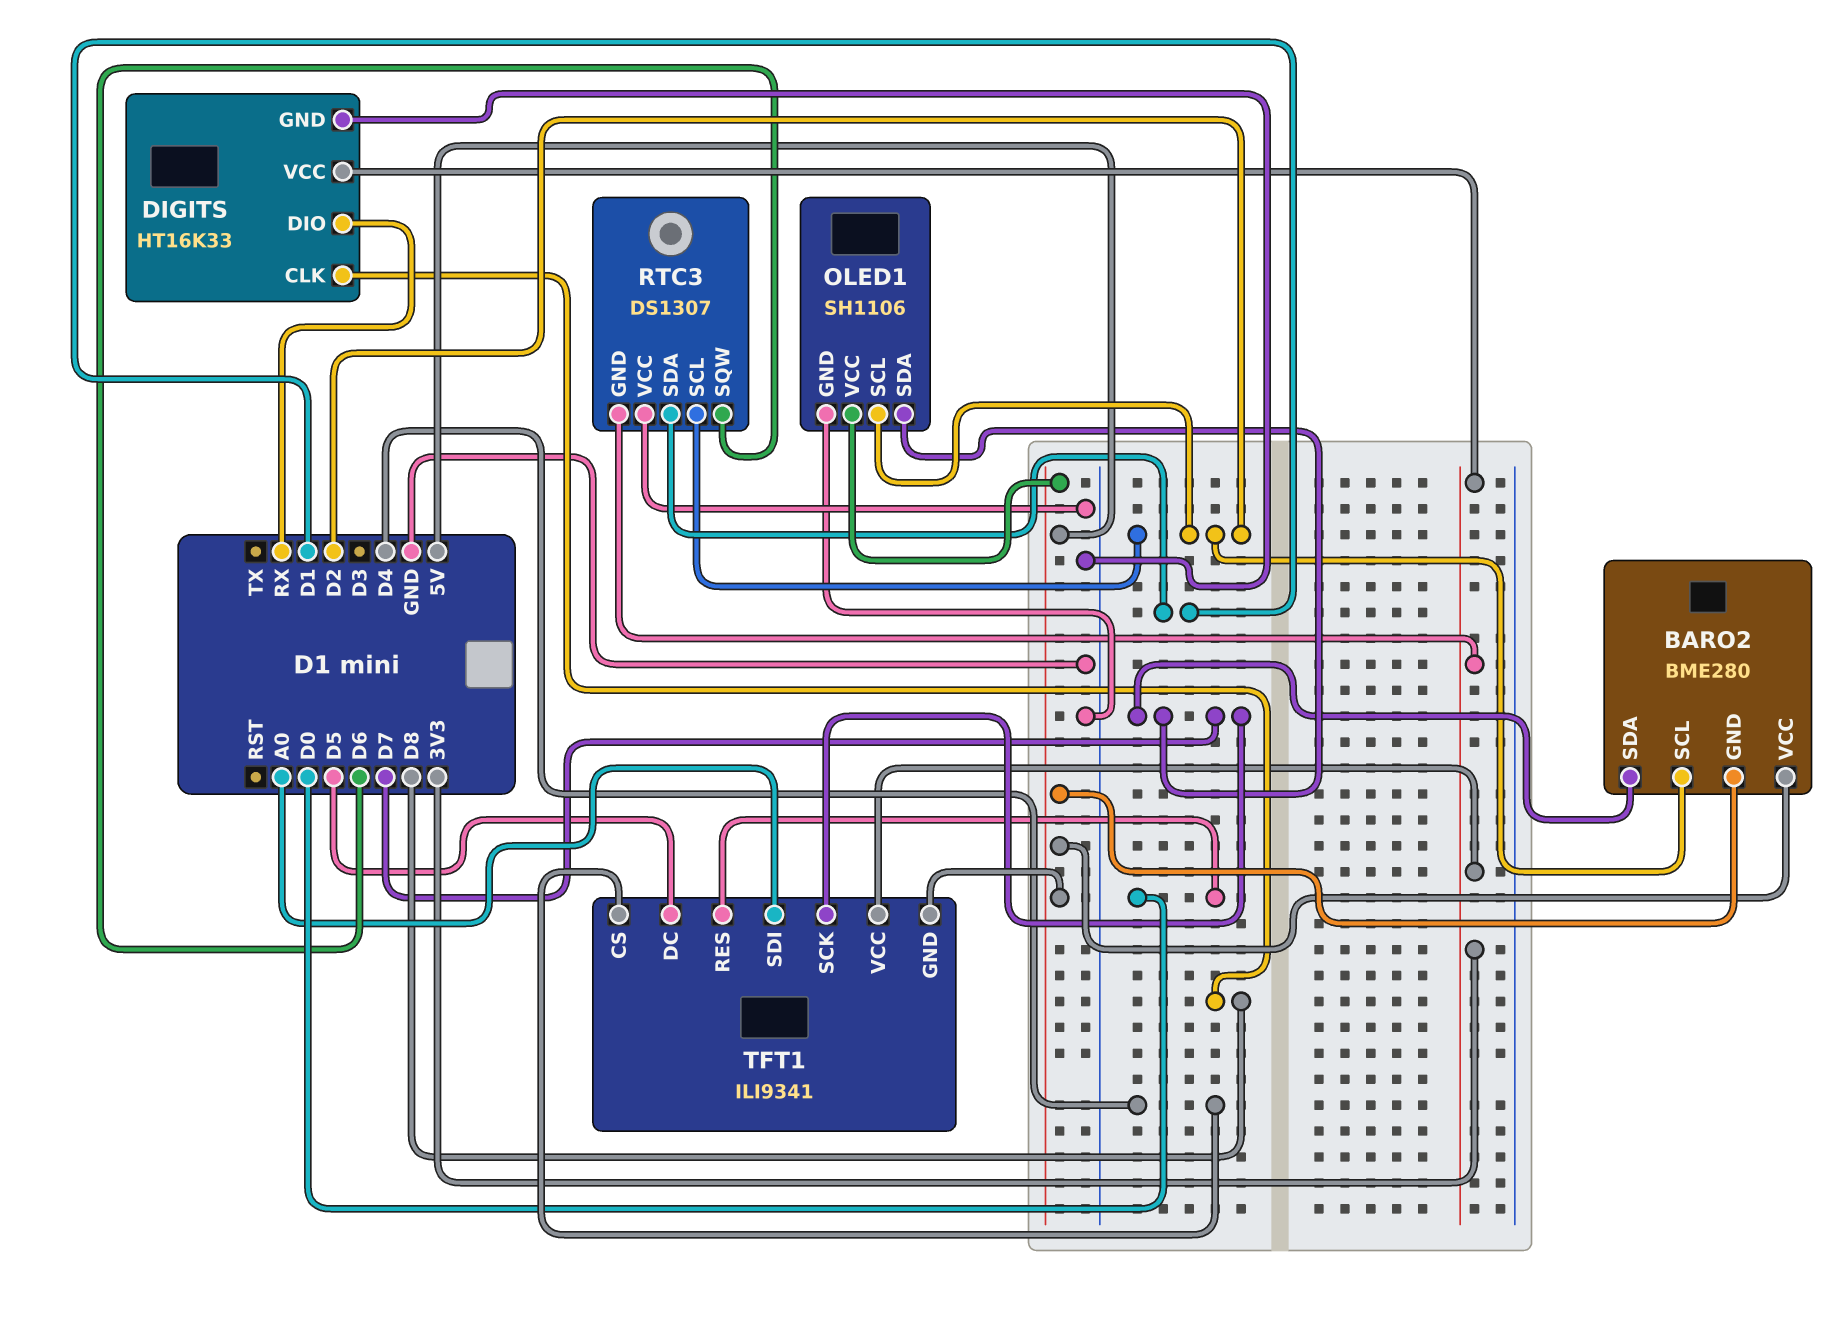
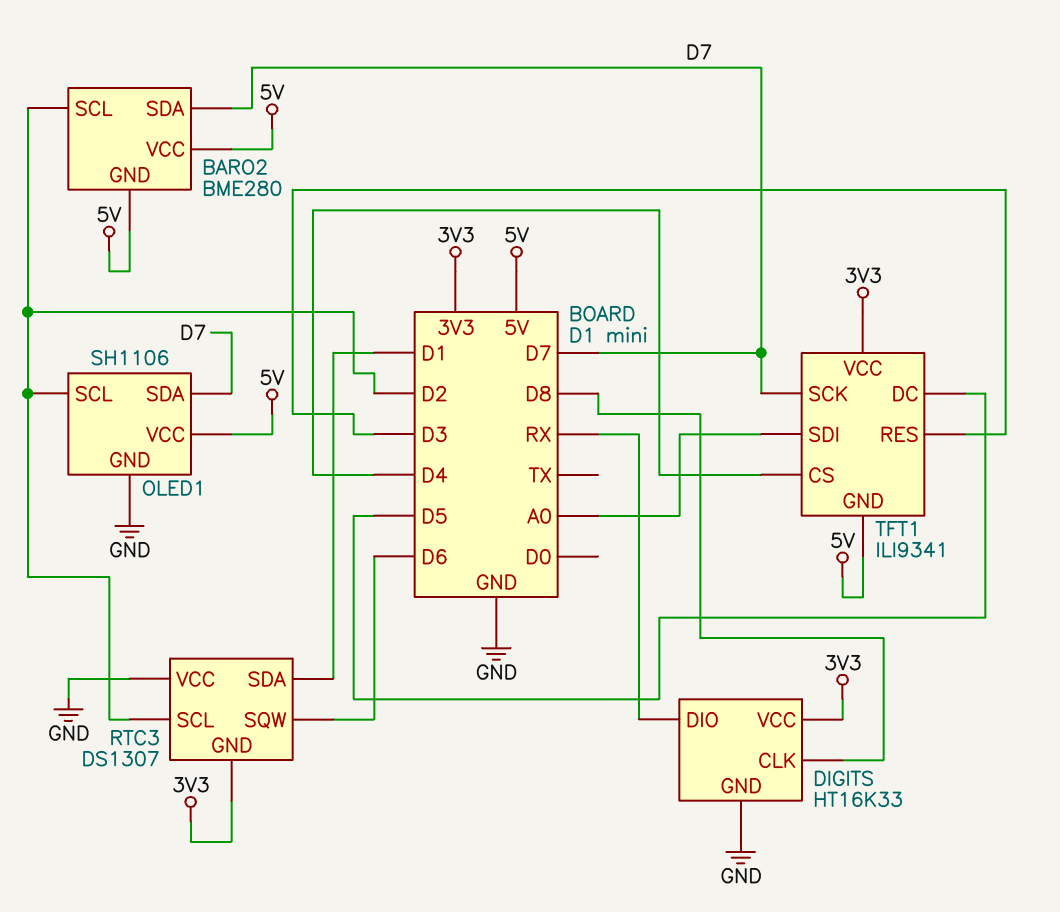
TFT1 pin RES: D0 -> D3

